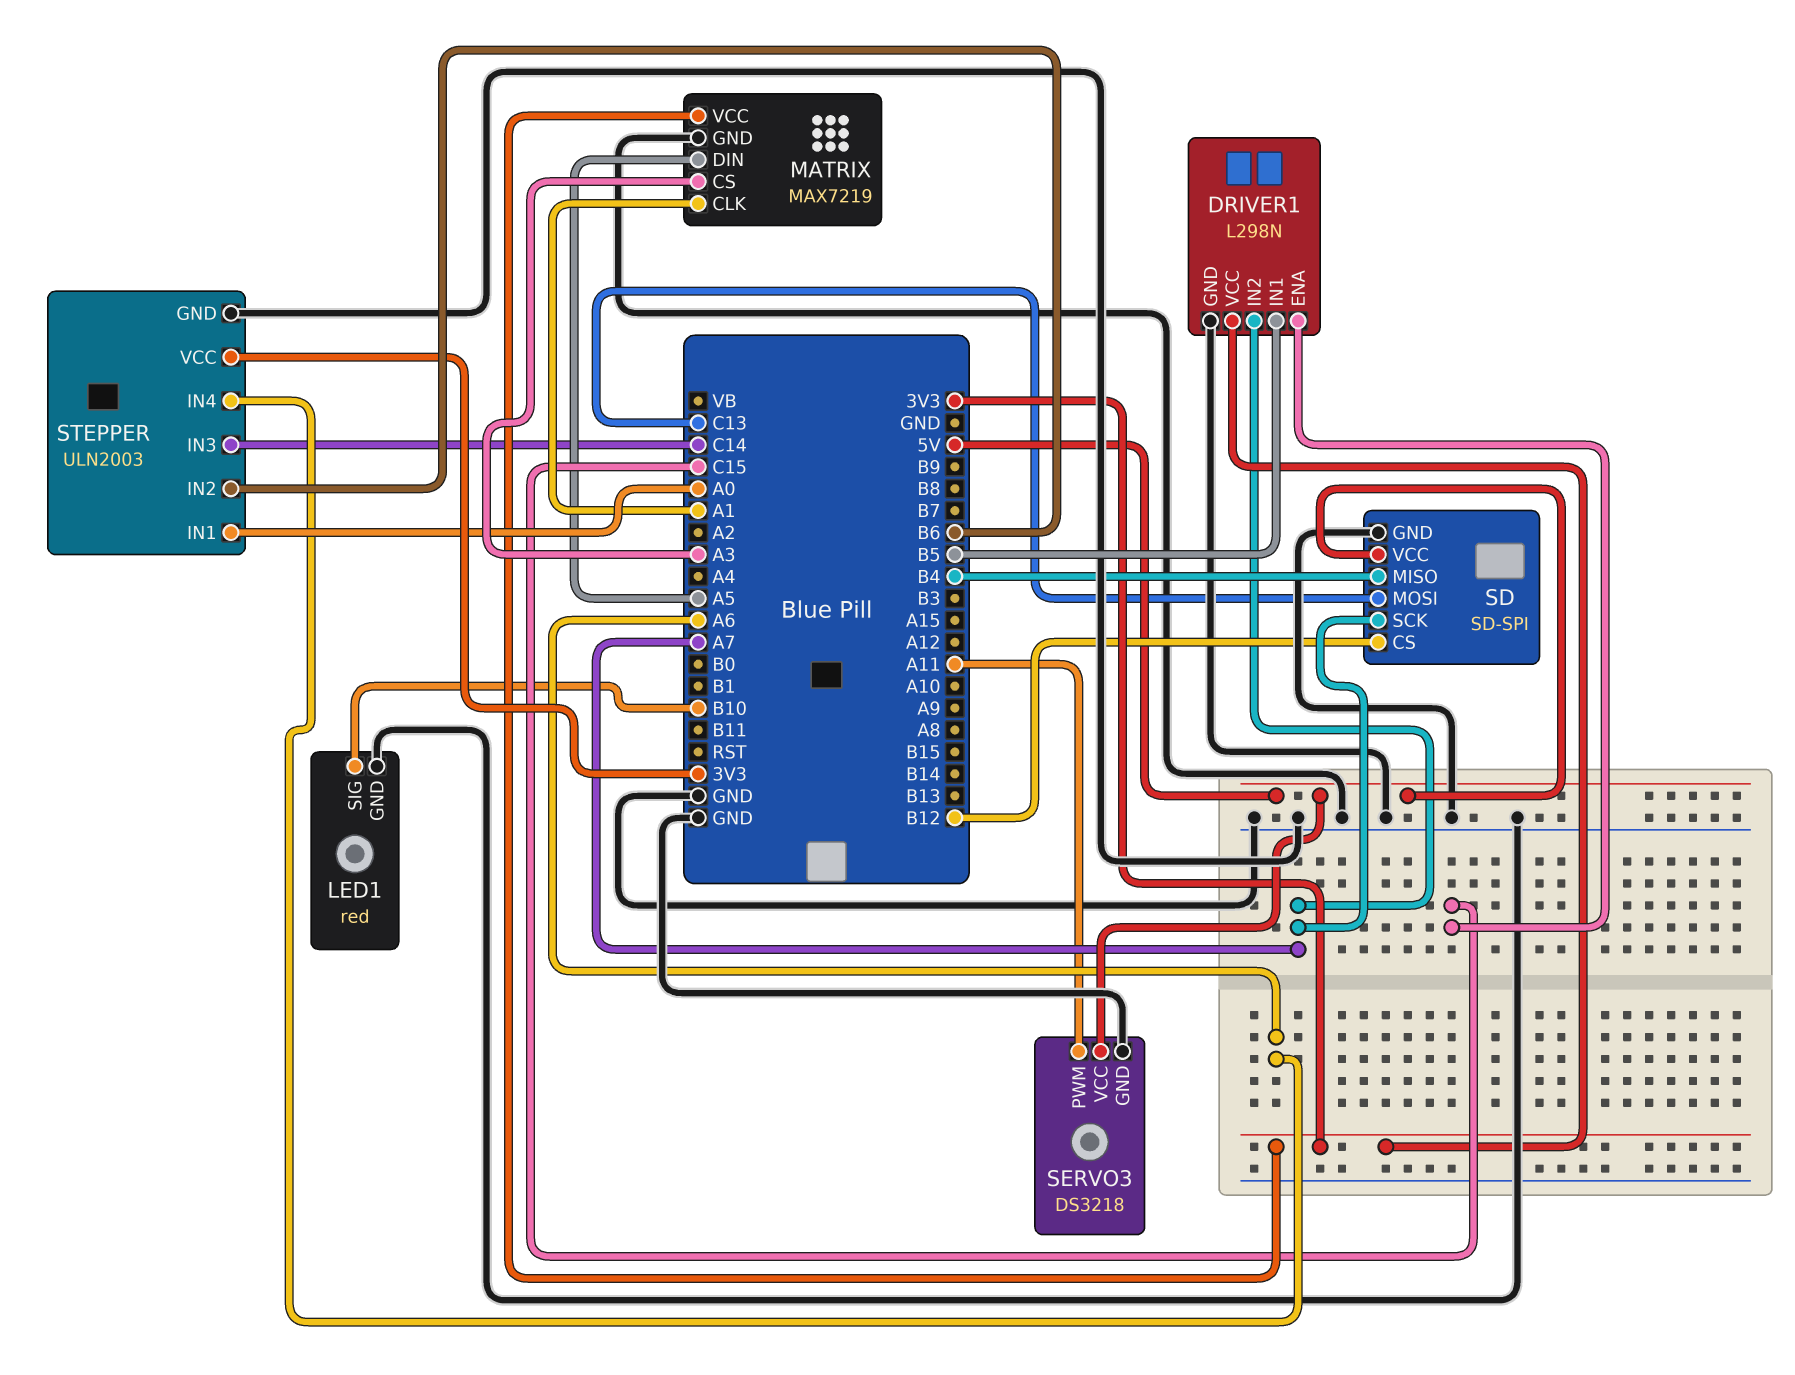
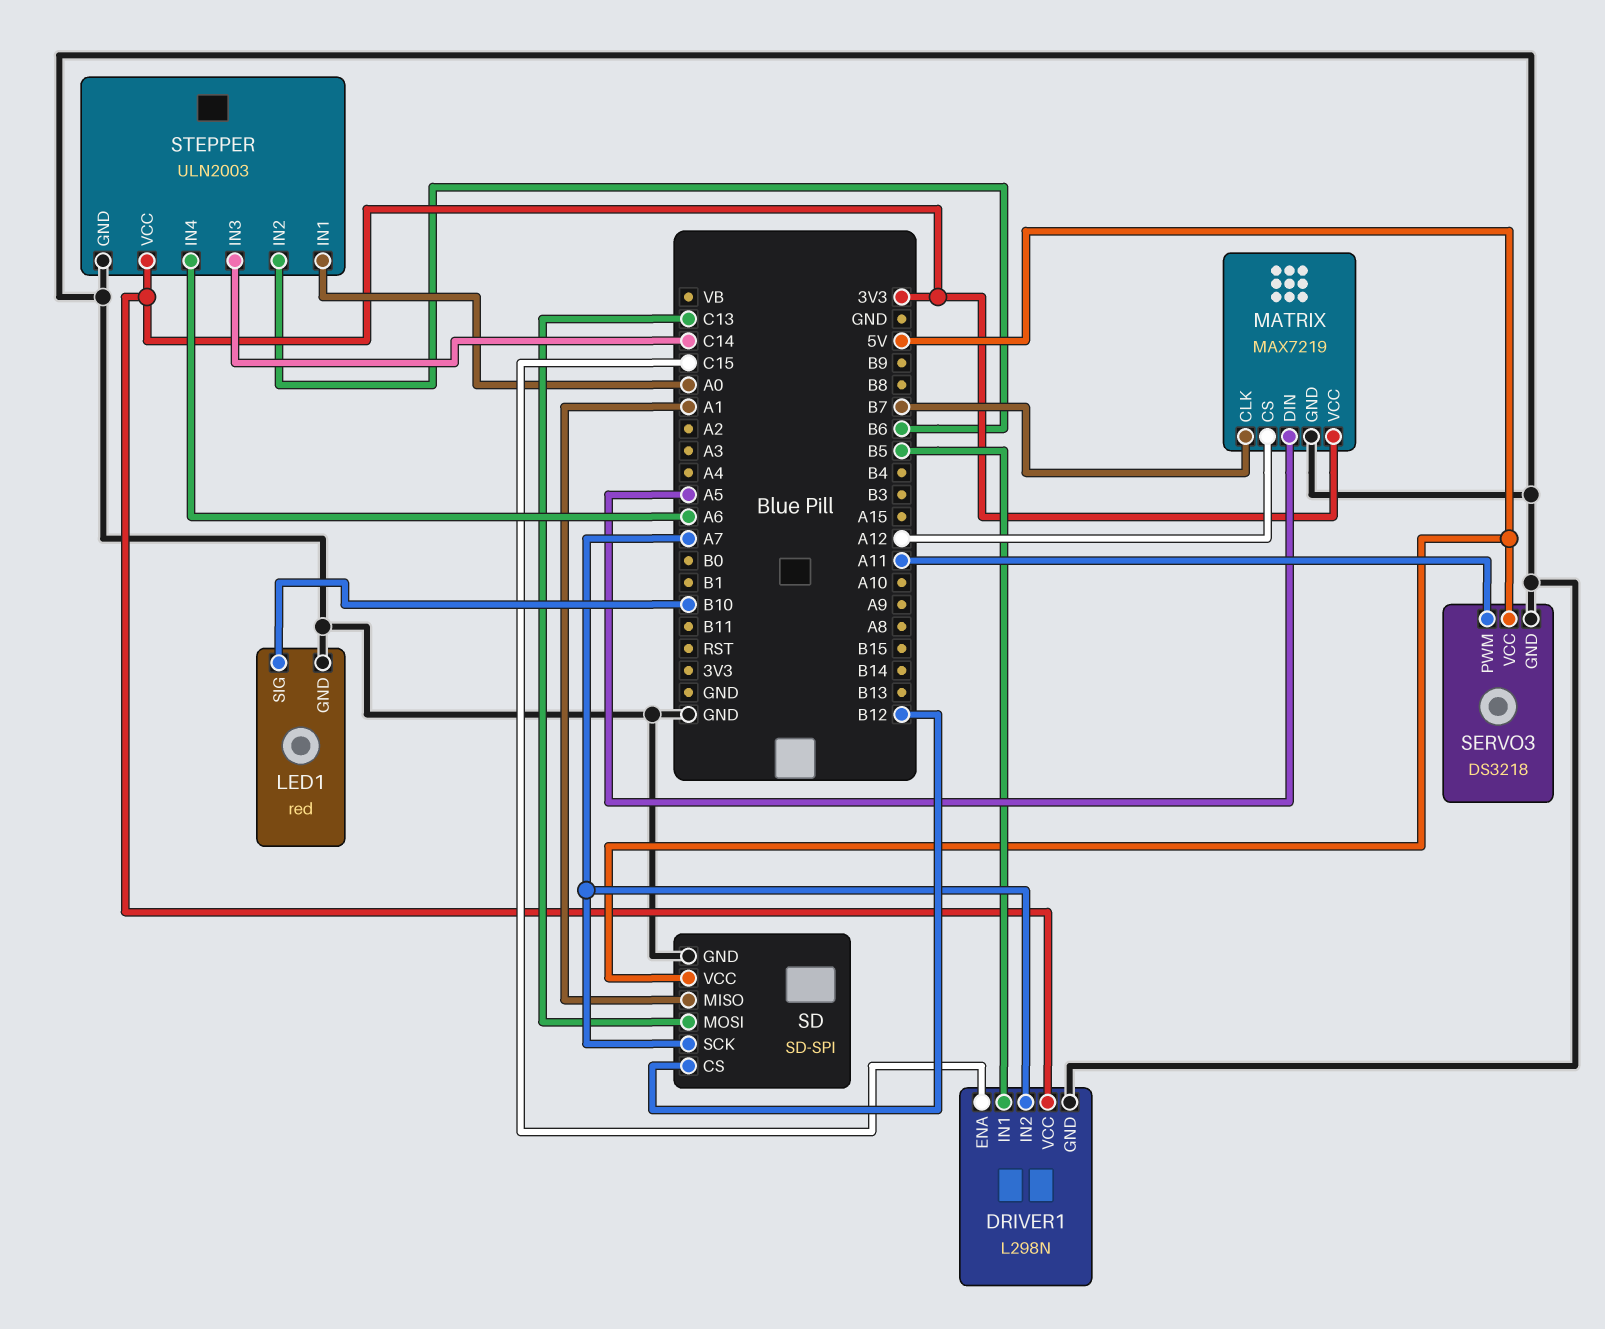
MATRIX pin CLK: A1 -> B7
MATRIX pin CS: A3 -> A12
SD pin MISO: B4 -> A1

